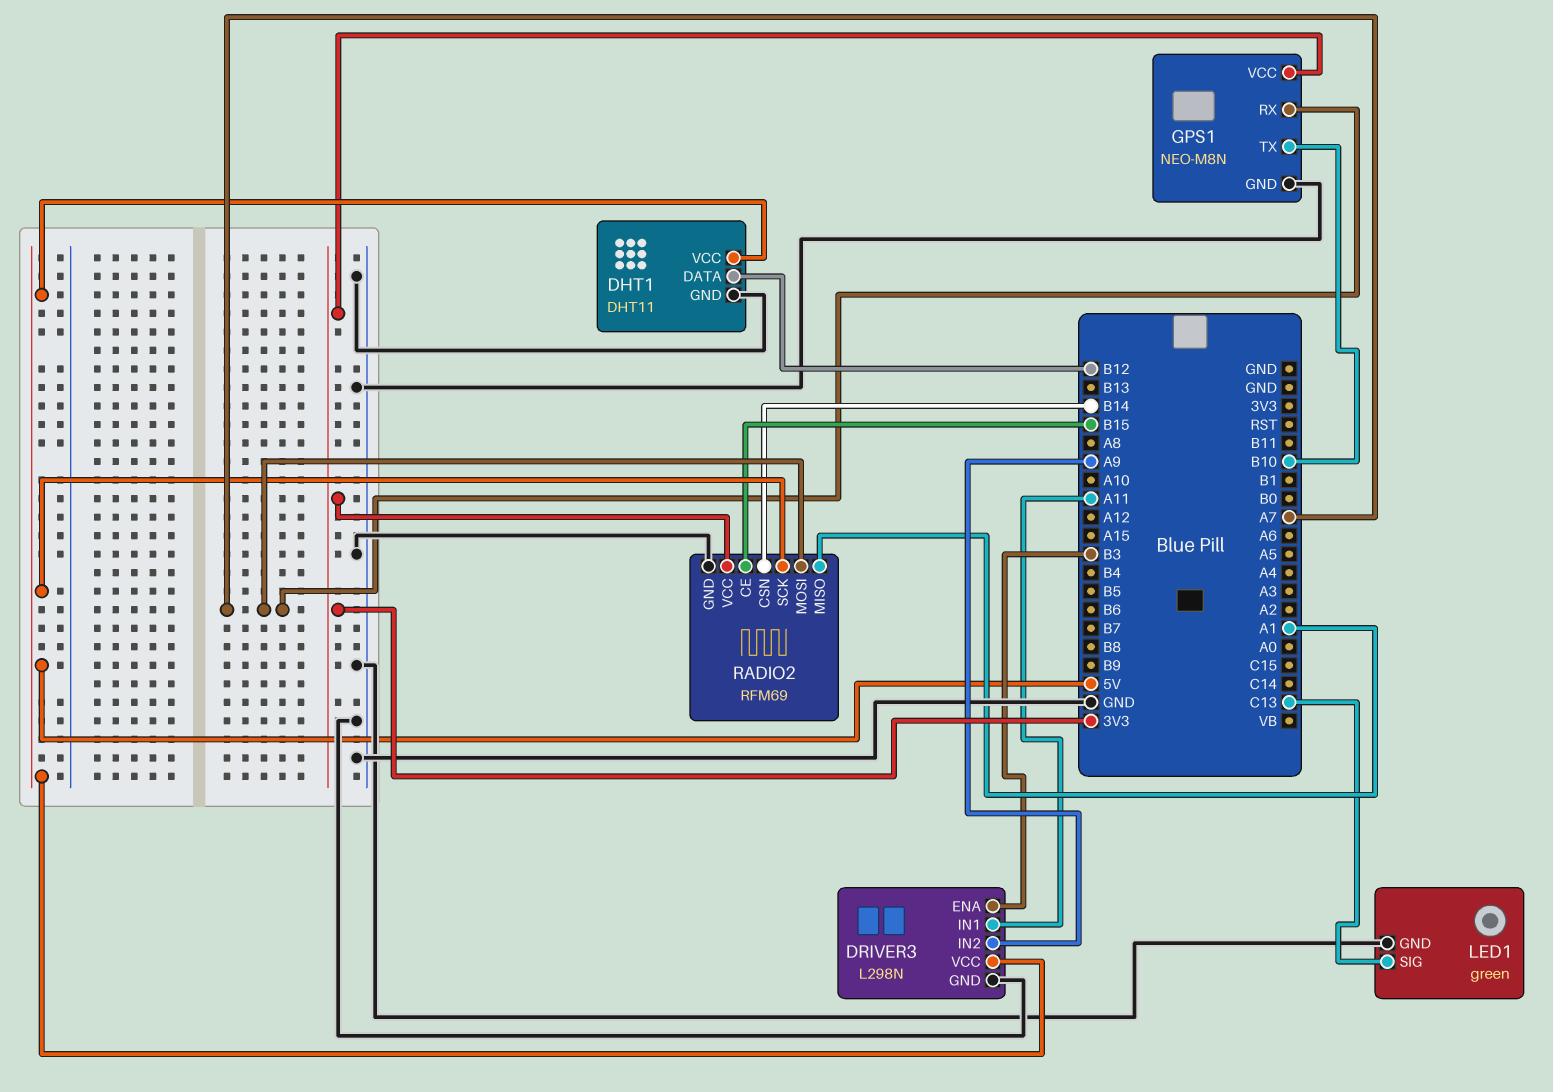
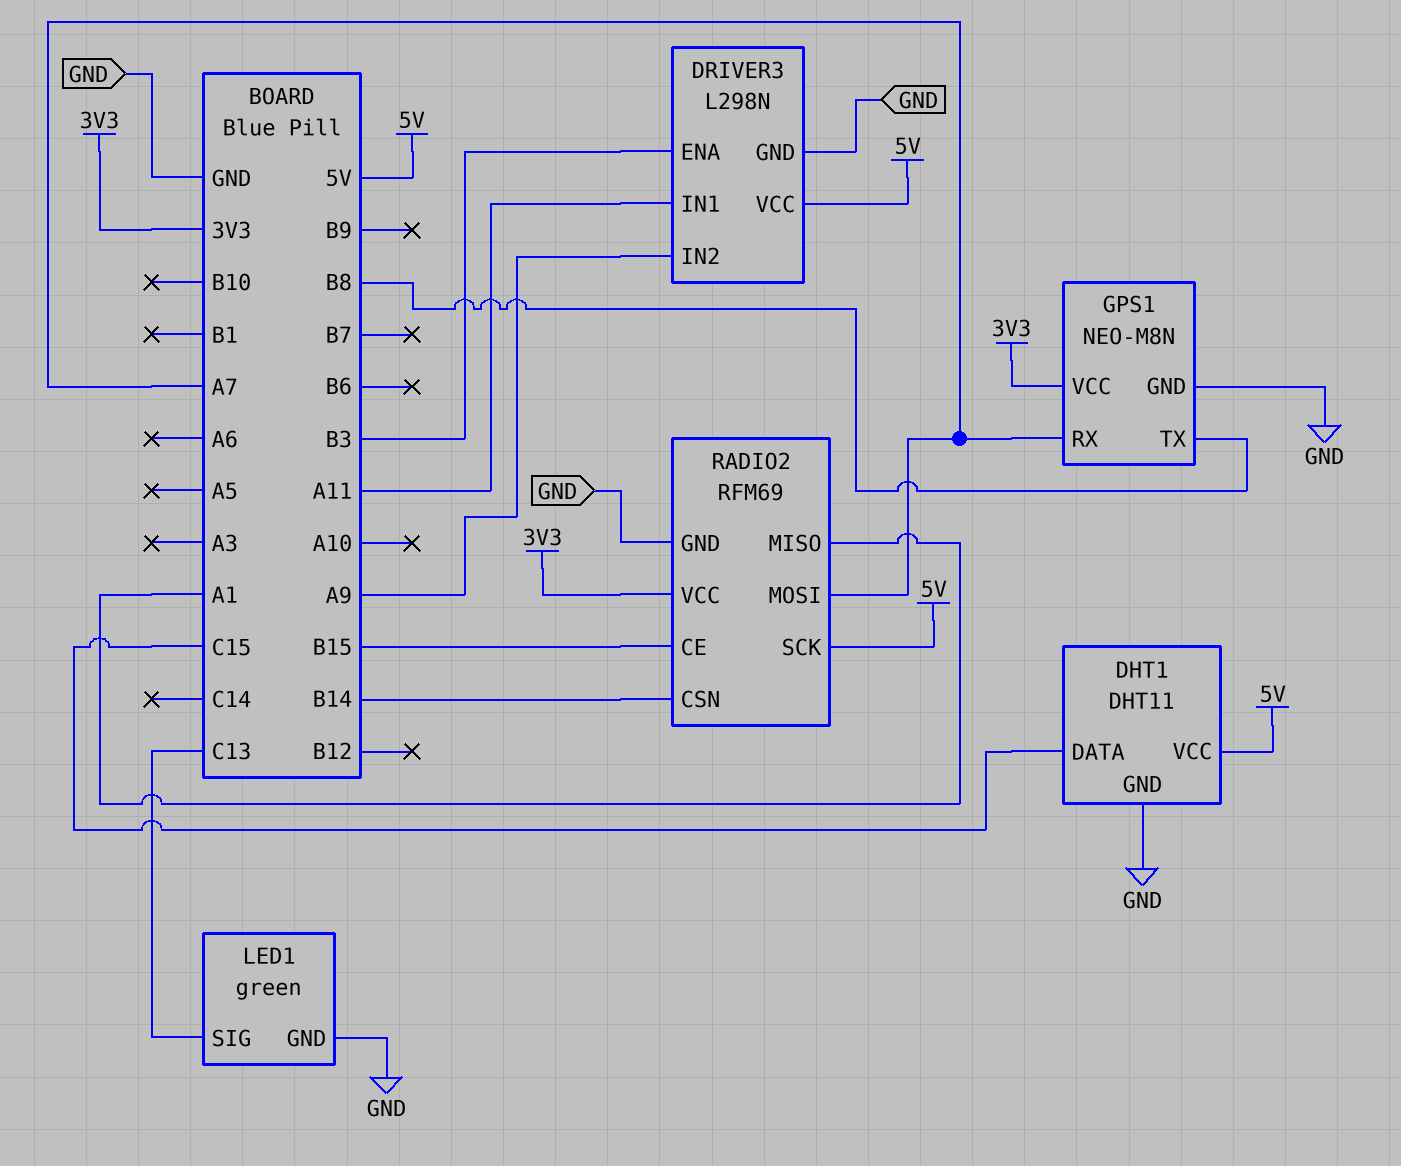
DHT1 pin DATA: B12 -> C15
GPS1 pin TX: B10 -> B8

